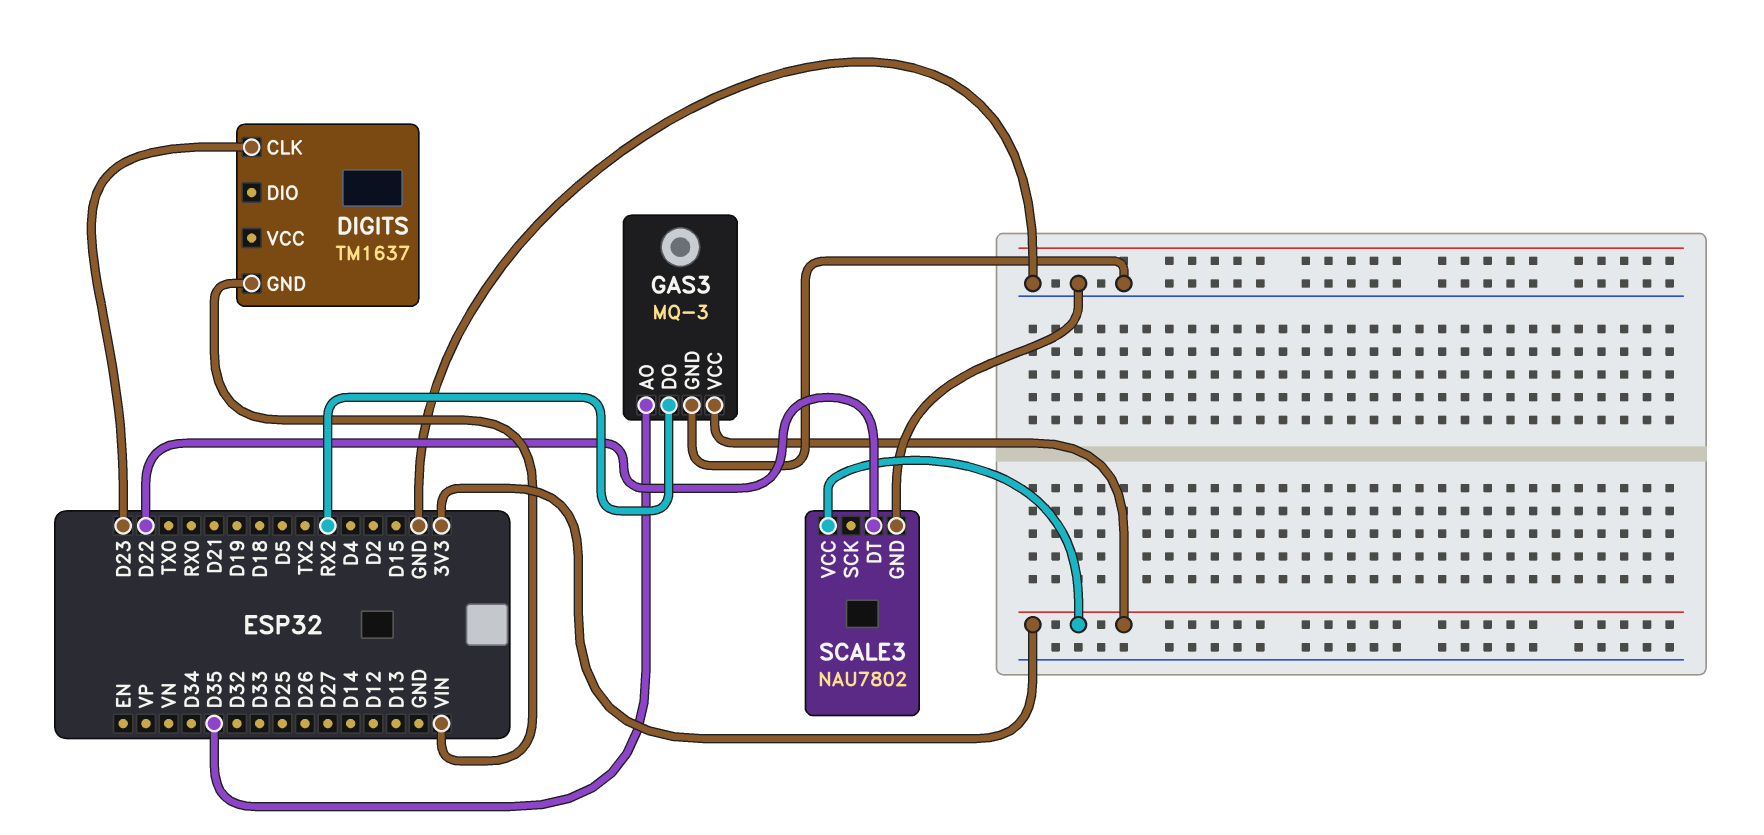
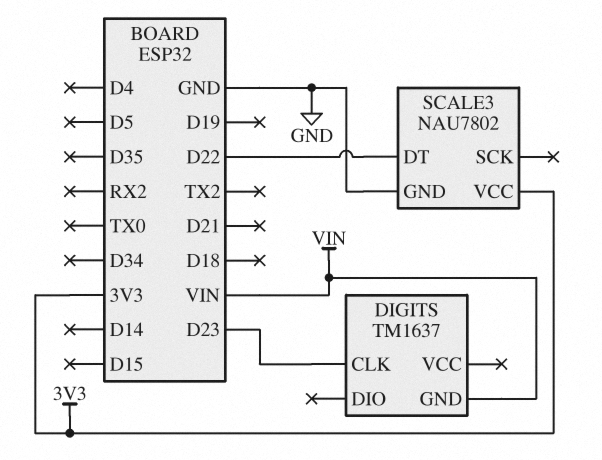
GAS3: MQ-3 -> none
GAS3 pin AO: D35 -> none
GAS3 pin DO: RX2 -> none
GAS3 pin GND: GND -> none
GAS3 pin VCC: 3V3 -> none

